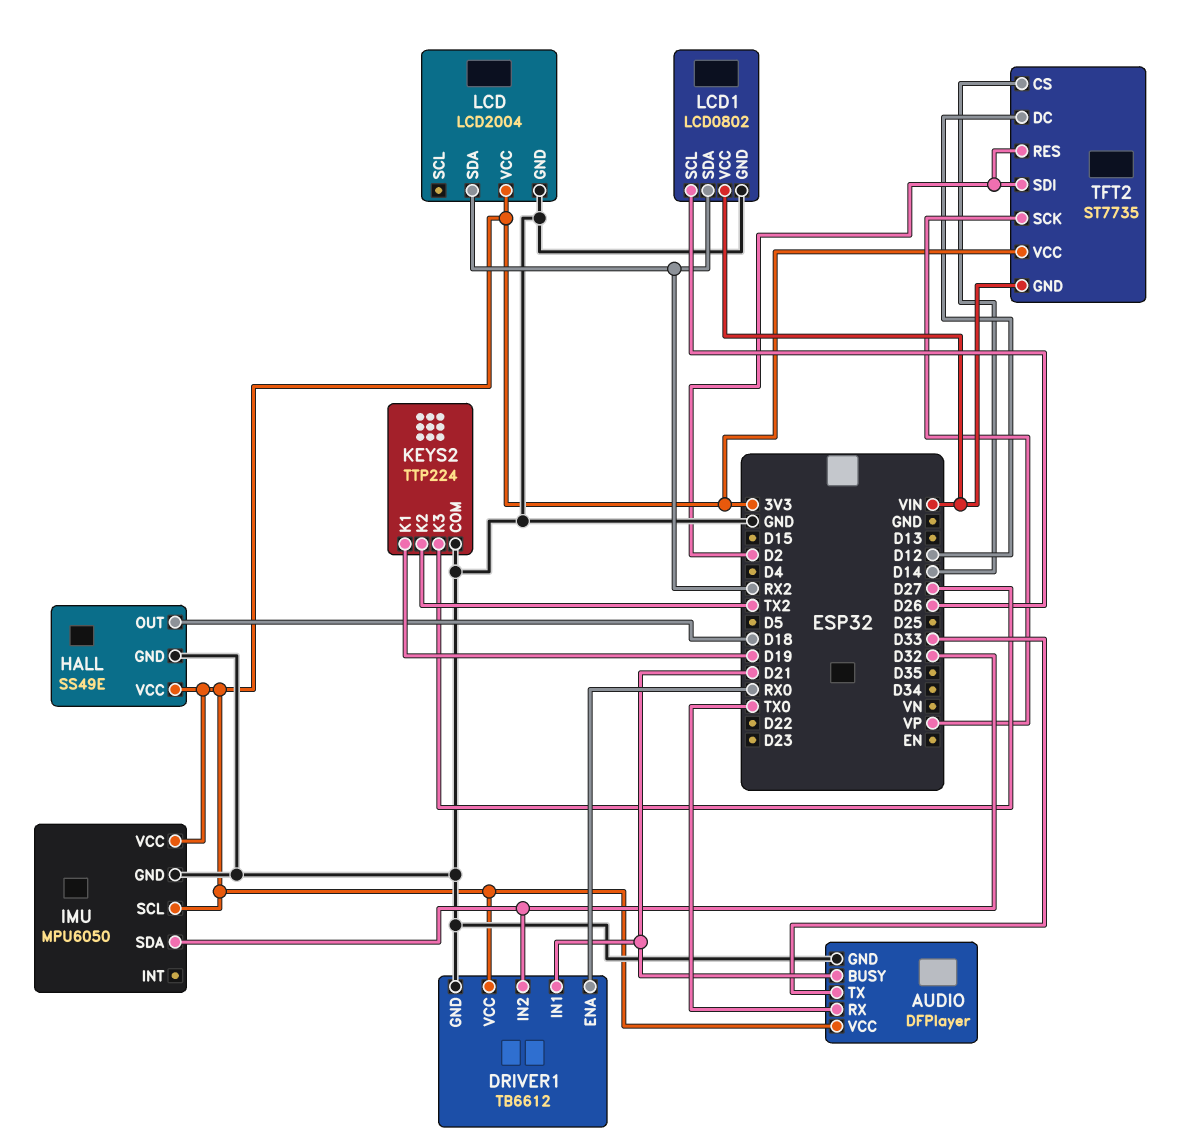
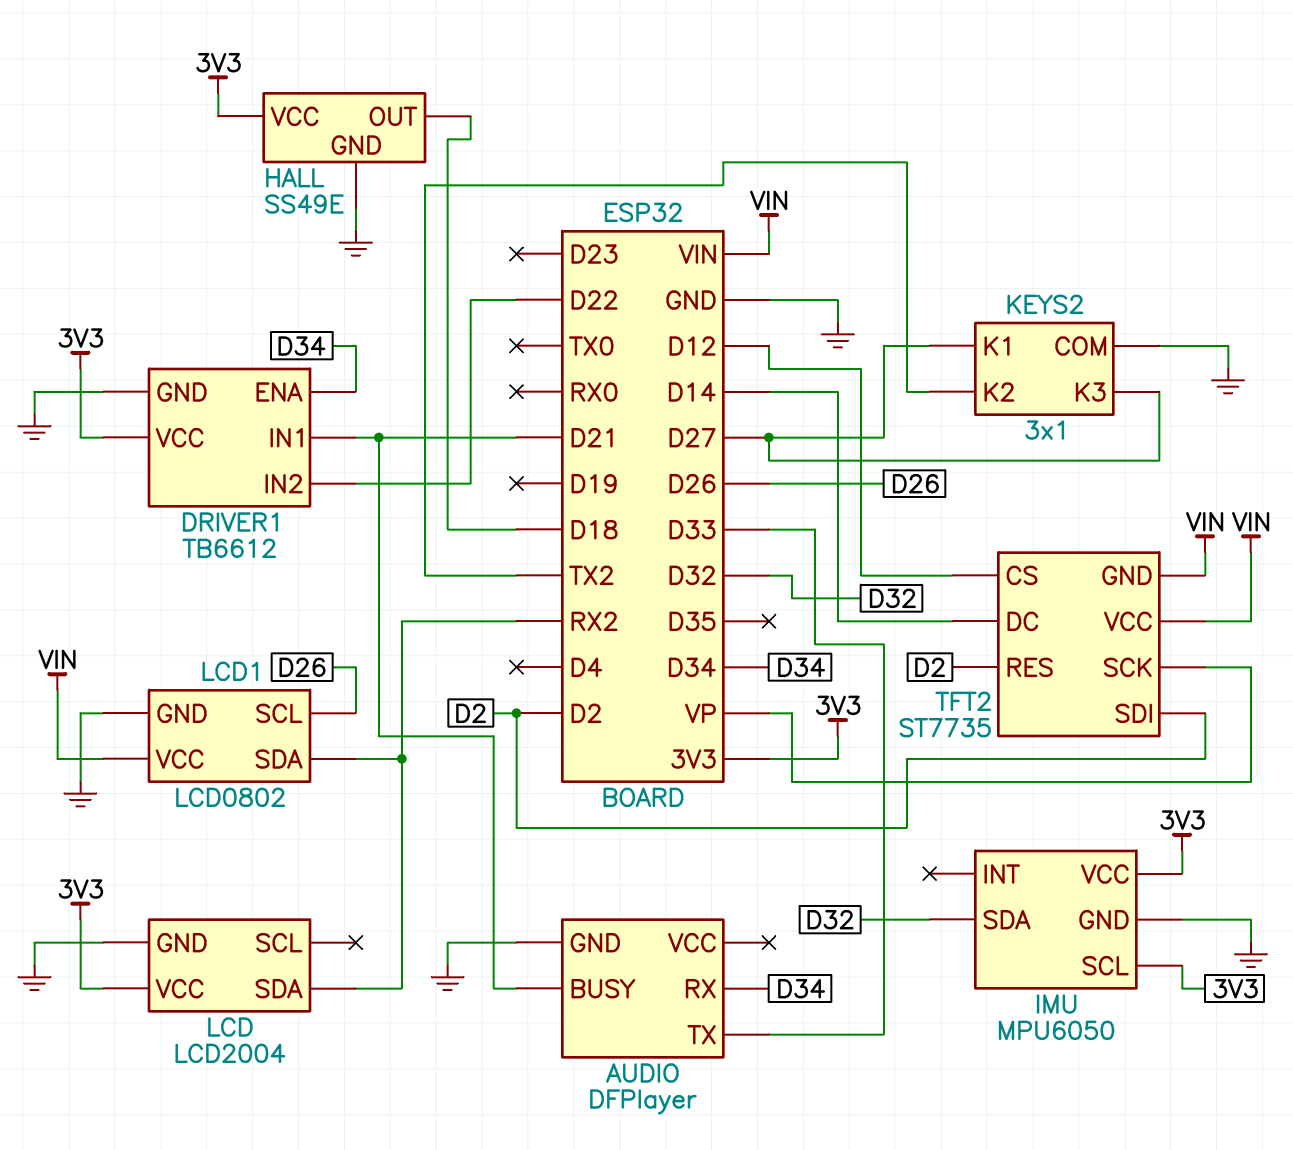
AUDIO pin RX: TX0 -> D34
AUDIO pin VCC: 3V3 -> none
DRIVER1 pin ENA: RX0 -> D34
DRIVER1 pin IN2: D32 -> D22
KEYS2: TTP224 -> 3x1
KEYS2 pin K1: D19 -> D27
TFT2 pin CS: D14 -> D12
TFT2 pin DC: D12 -> D14
TFT2 pin VCC: 3V3 -> VIN

